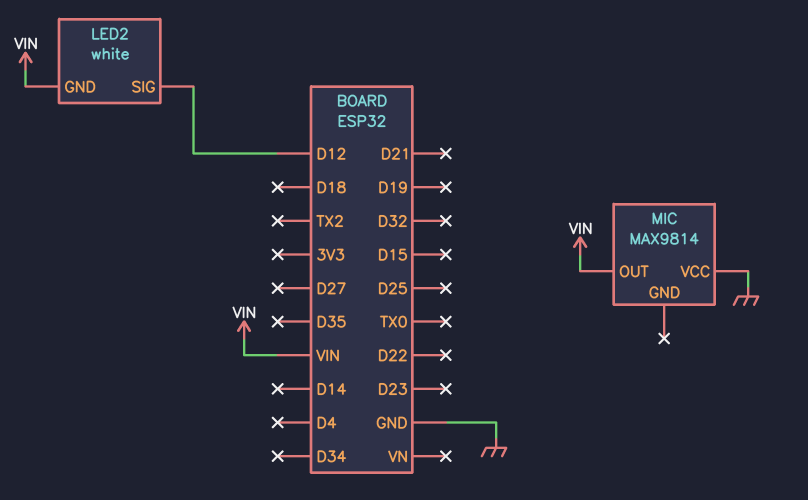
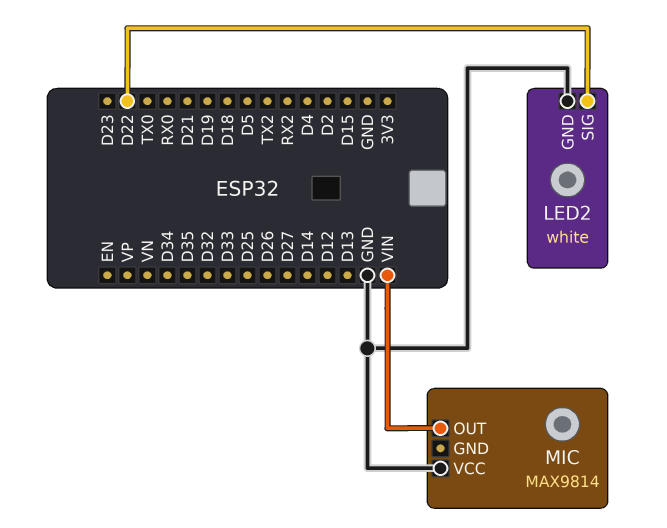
LED2 pin GND: VIN -> GND
LED2 pin SIG: D12 -> D22

